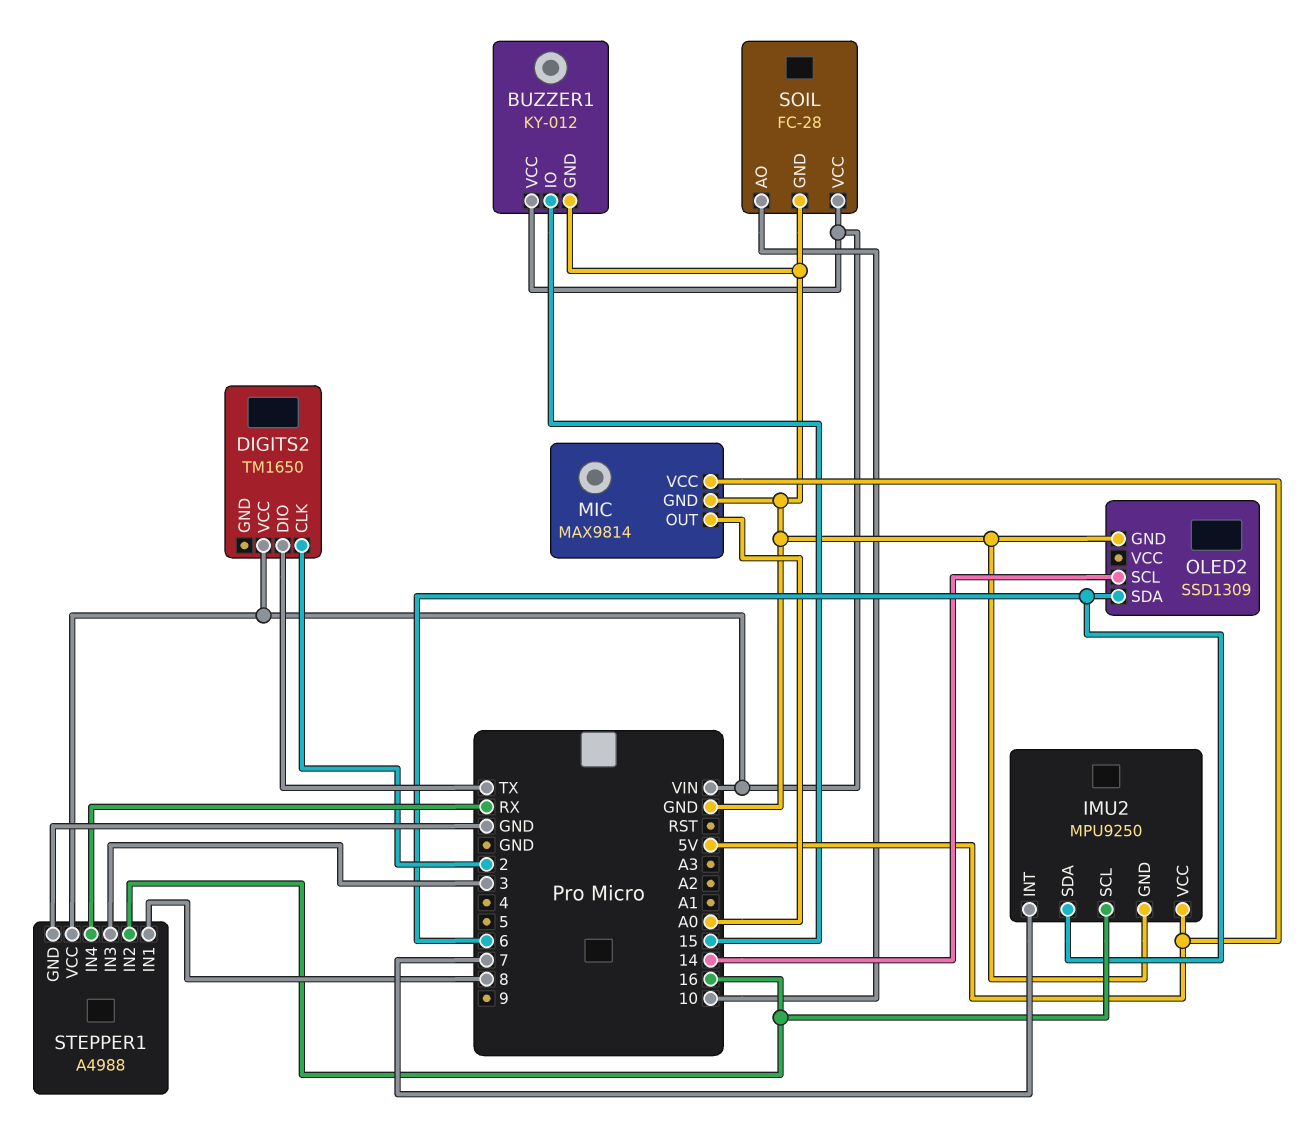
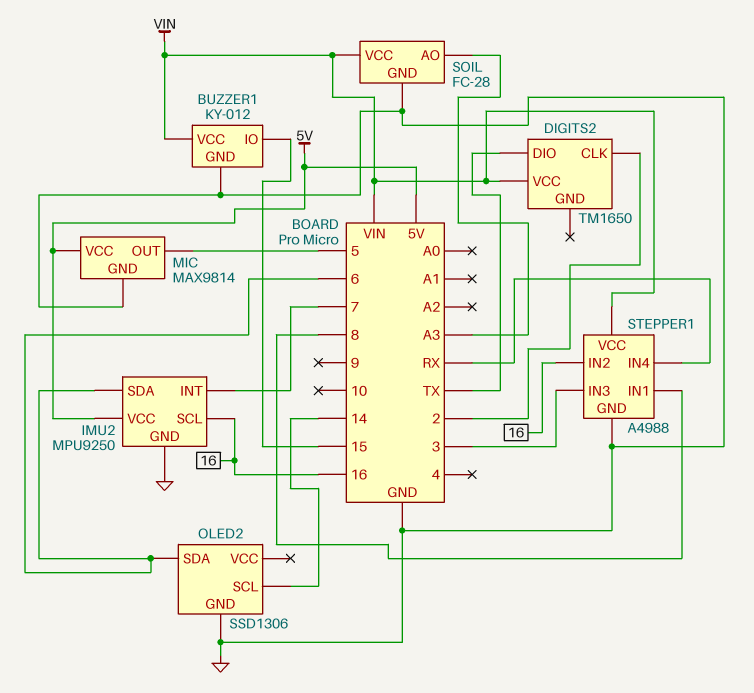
MIC pin OUT: A0 -> 5
OLED2: SSD1309 -> SSD1306
SOIL pin AO: 10 -> A3

